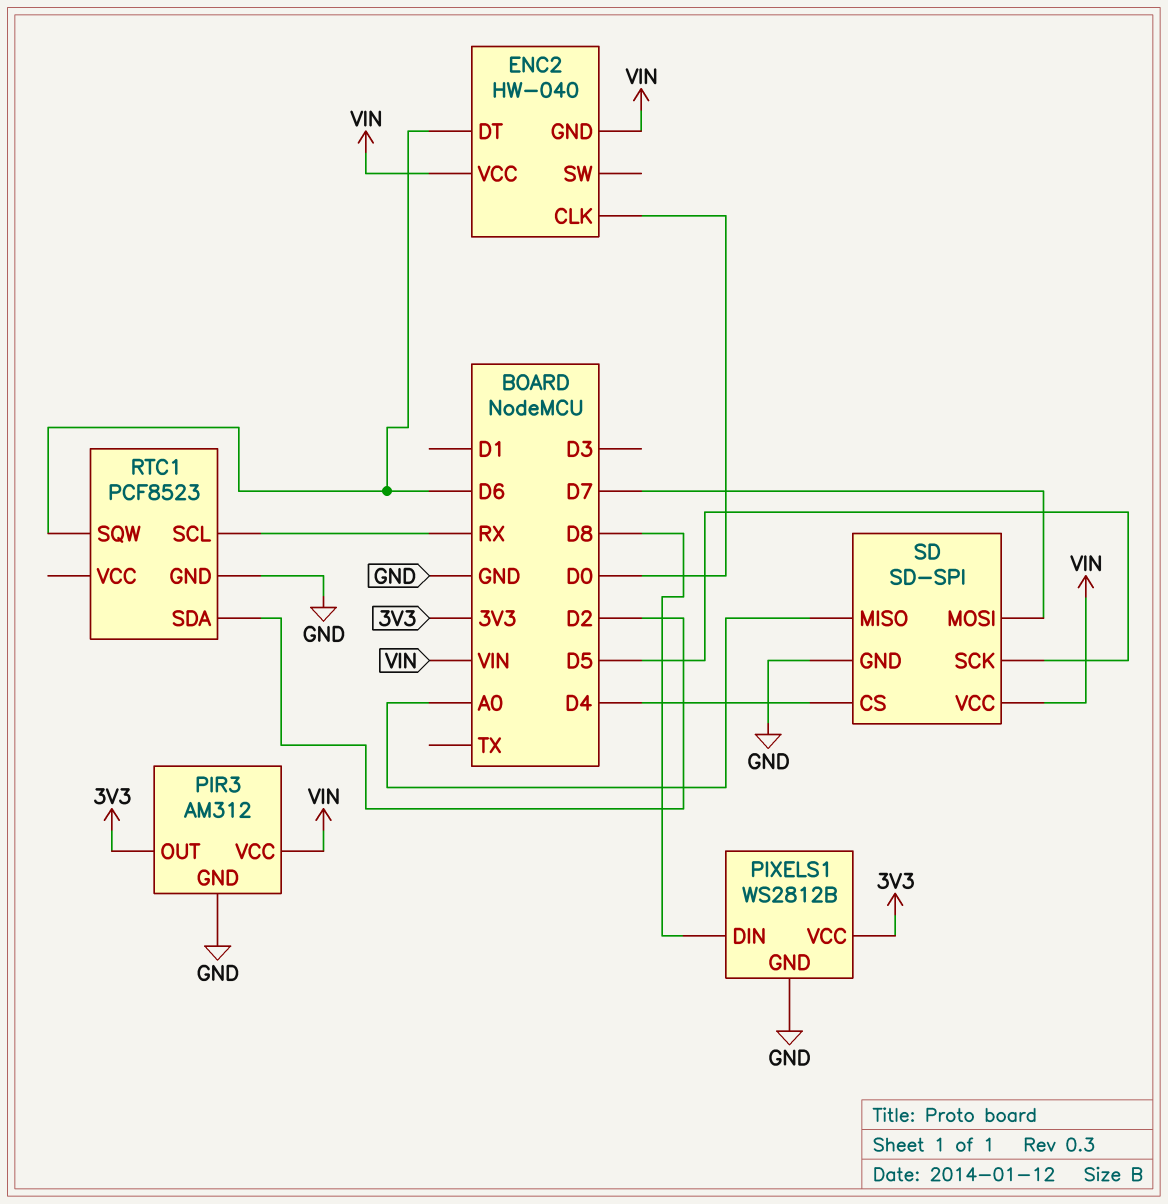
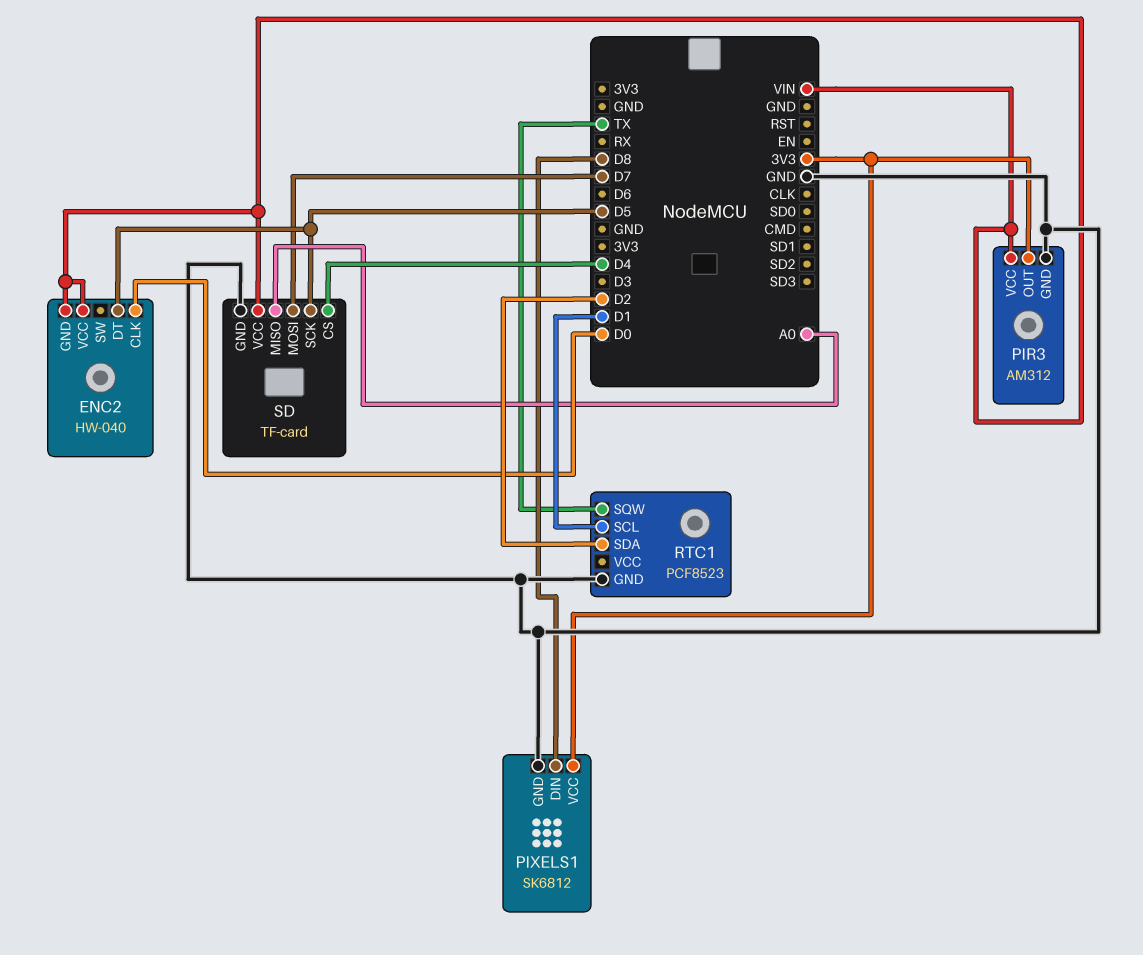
ENC2 pin DT: D6 -> D5
PIXELS1: WS2812B -> SK6812
RTC1 pin SCL: RX -> D1
RTC1 pin SQW: D6 -> TX
SD: SD-SPI -> TF-card

